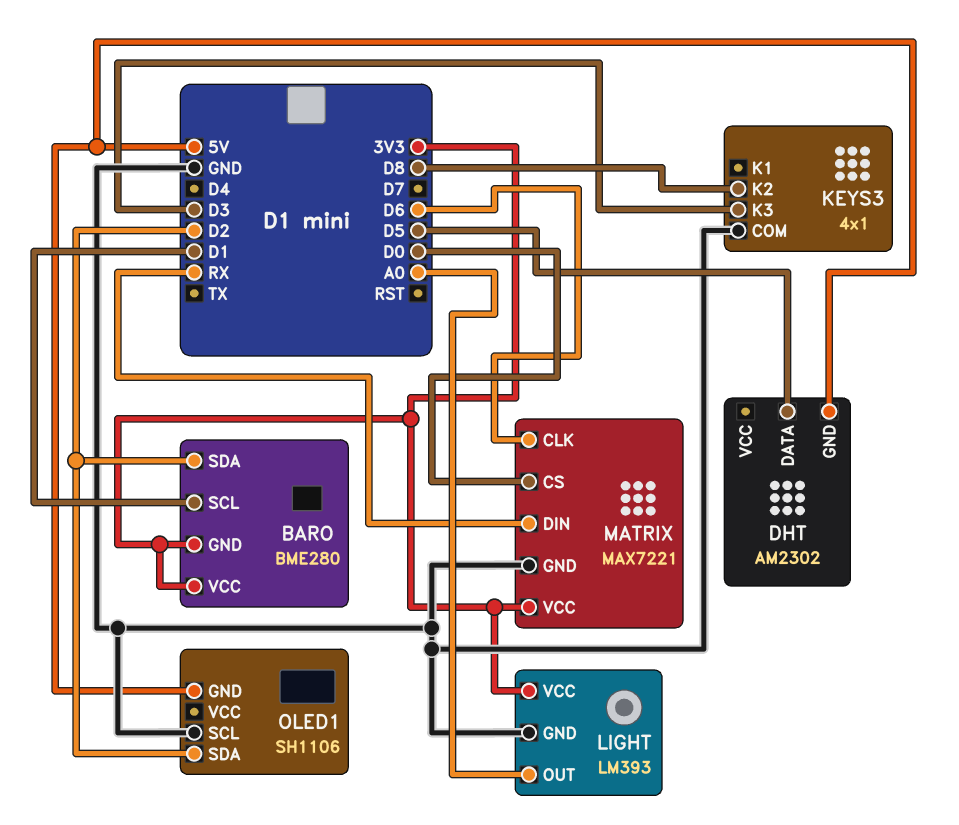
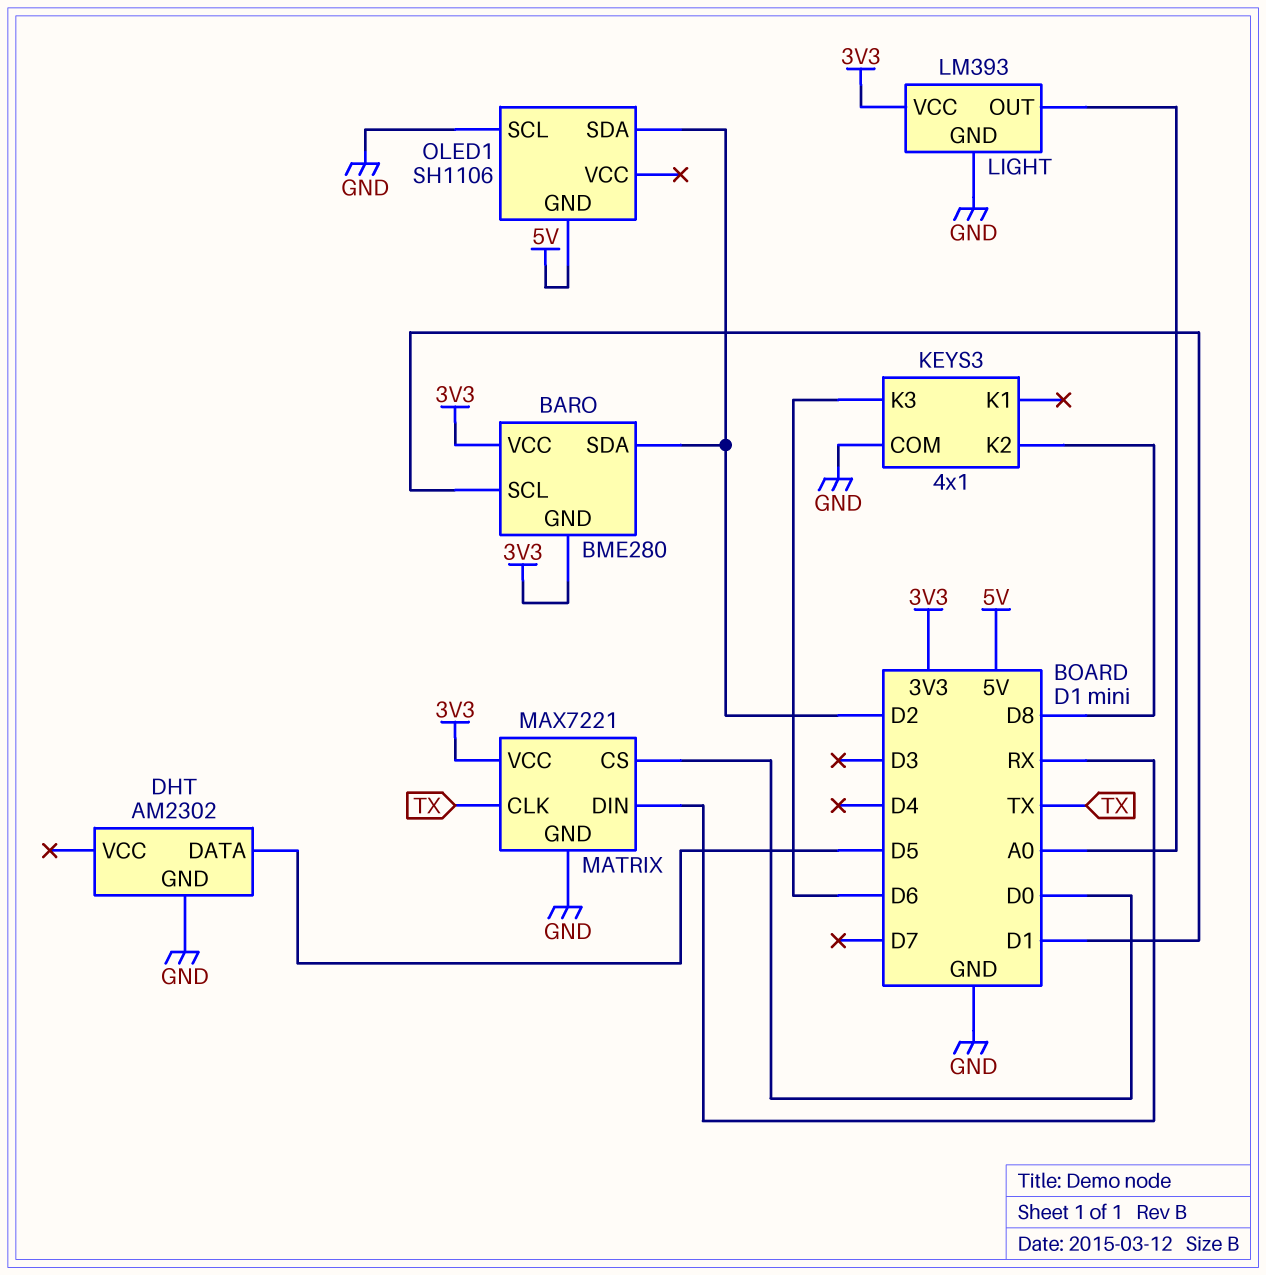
DHT pin GND: 5V -> GND
KEYS3 pin K3: D3 -> D6
MATRIX pin CLK: D6 -> TX

